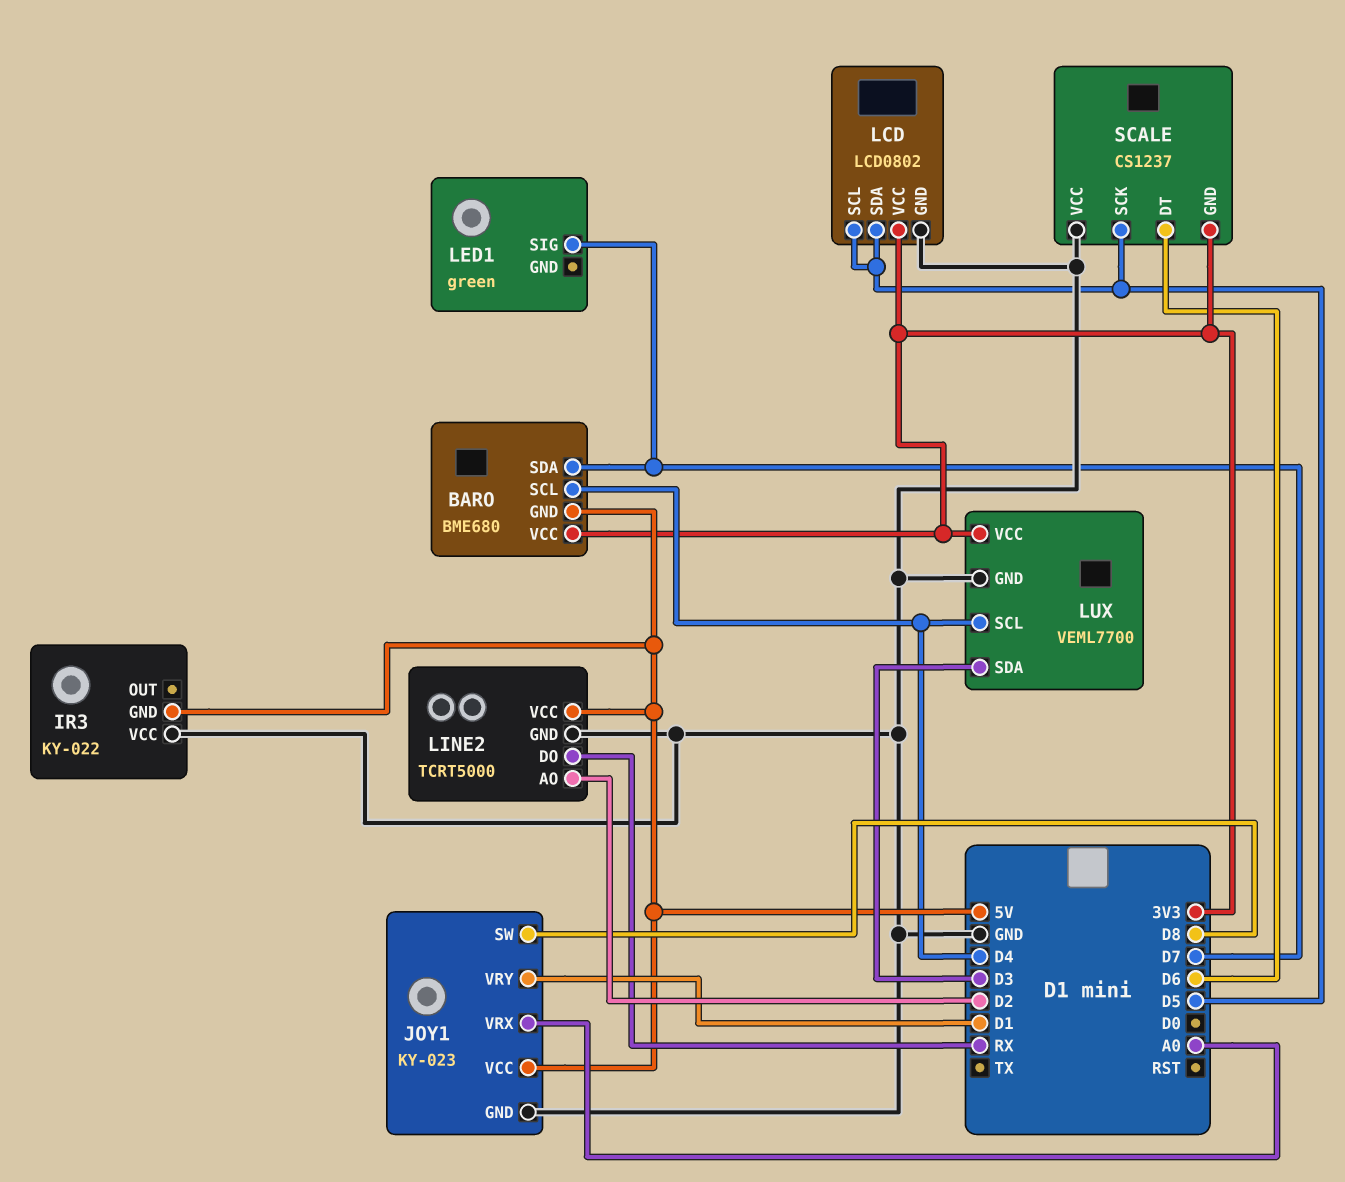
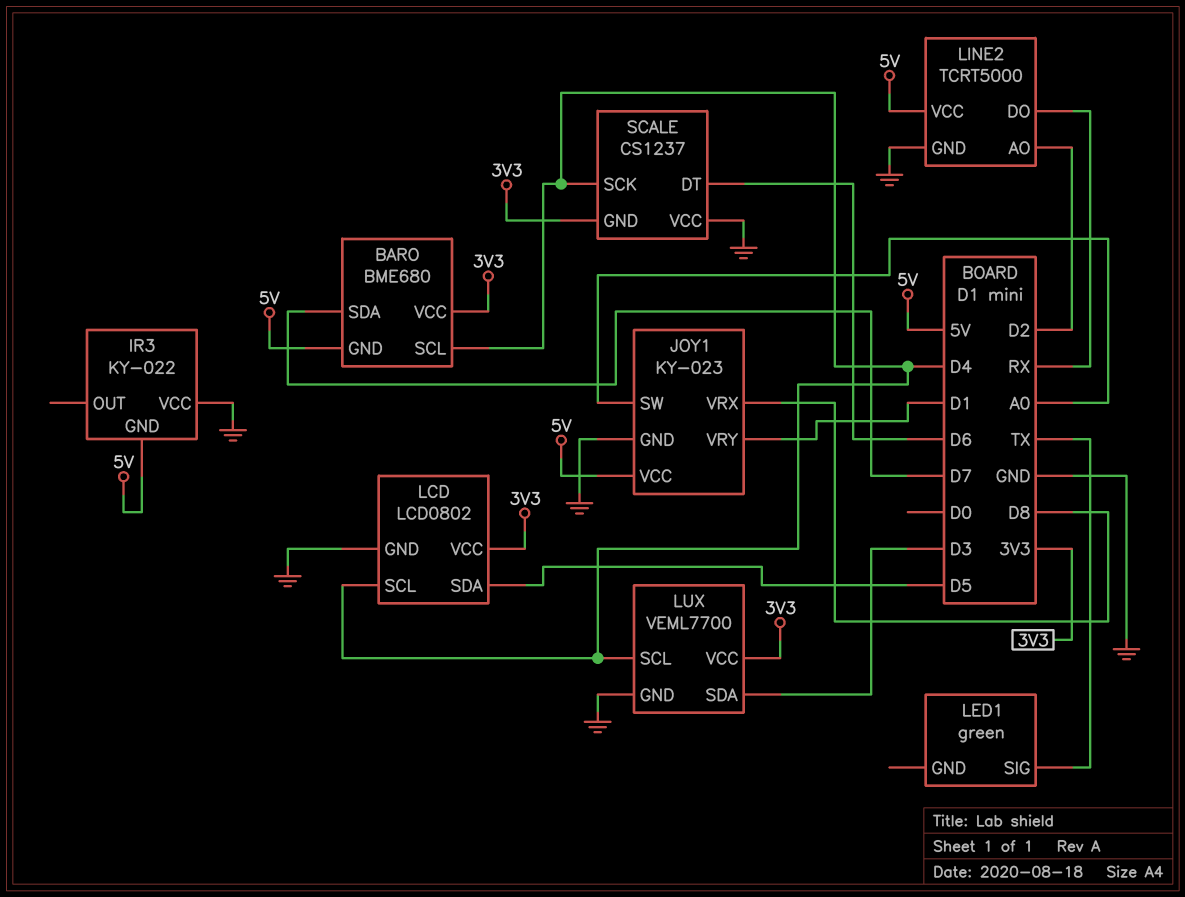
JOY1 pin SW: D8 -> A0
JOY1 pin VRX: A0 -> D8
LCD pin SCL: D5 -> D4
LED1 pin SIG: D7 -> TX
SCALE pin SCK: D5 -> D4

